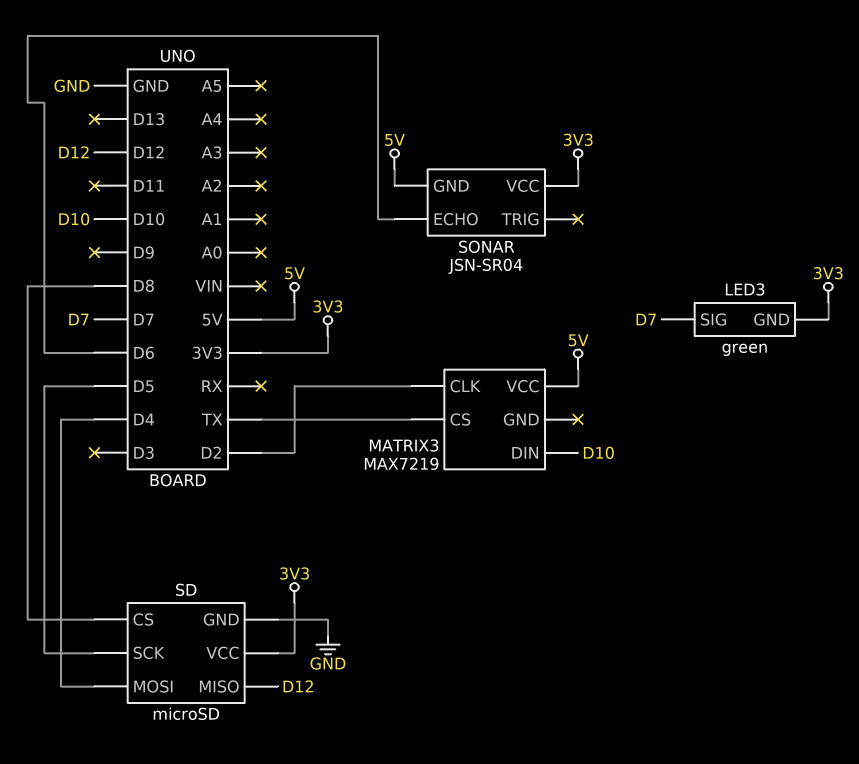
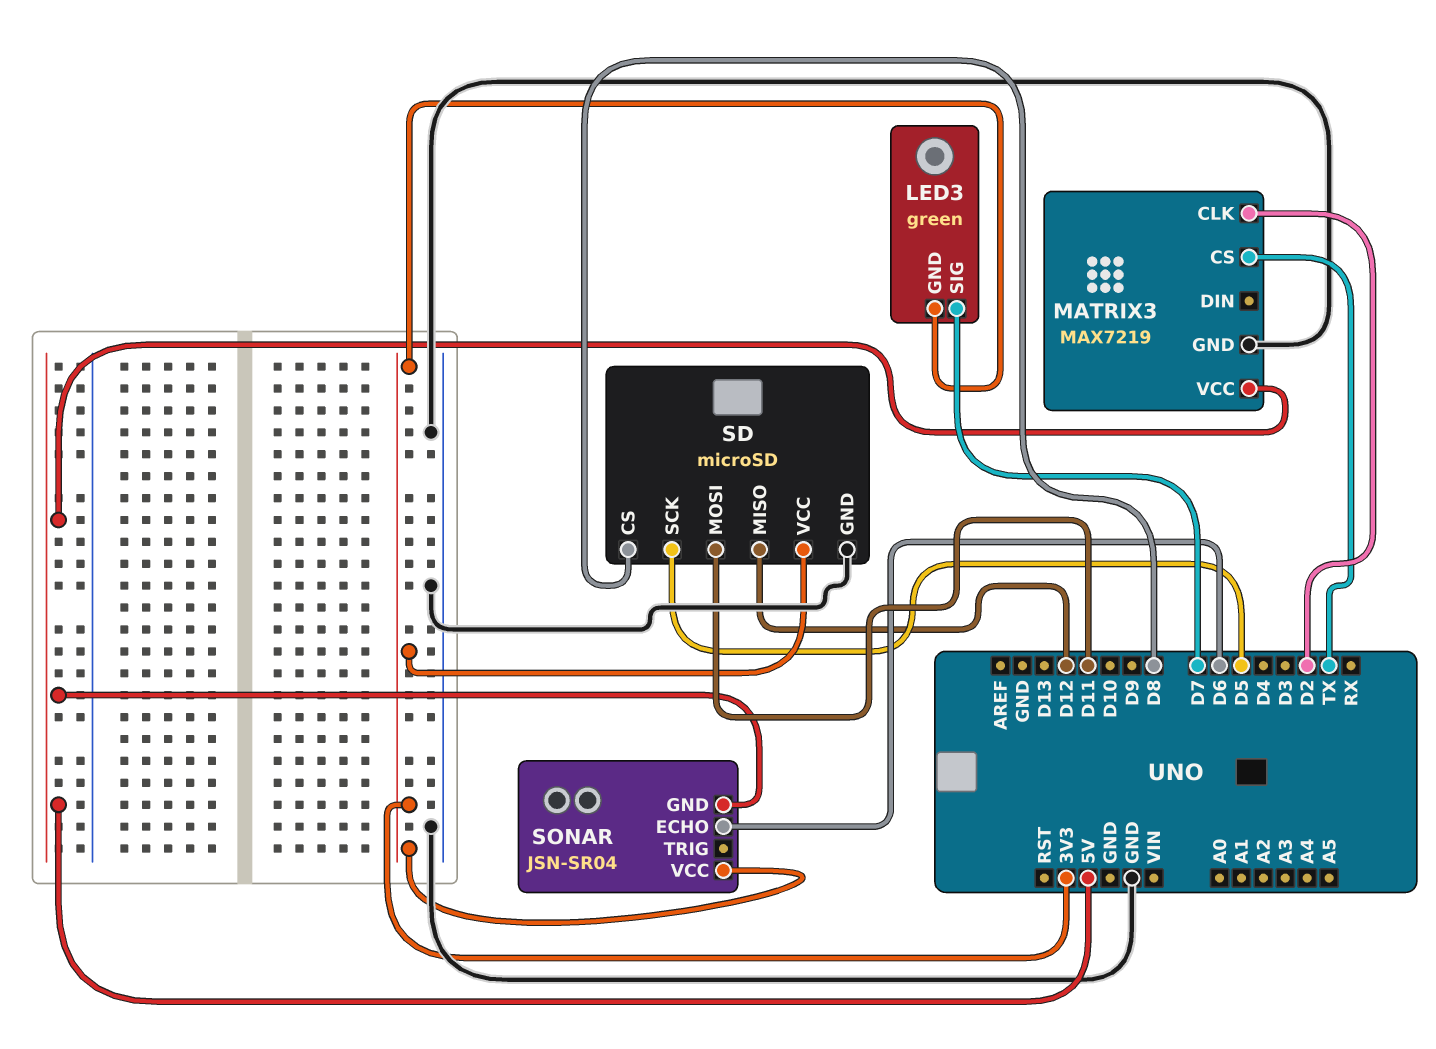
MATRIX3 pin DIN: D10 -> none
MATRIX3 pin GND: none -> GND
SD pin MOSI: D4 -> D11

